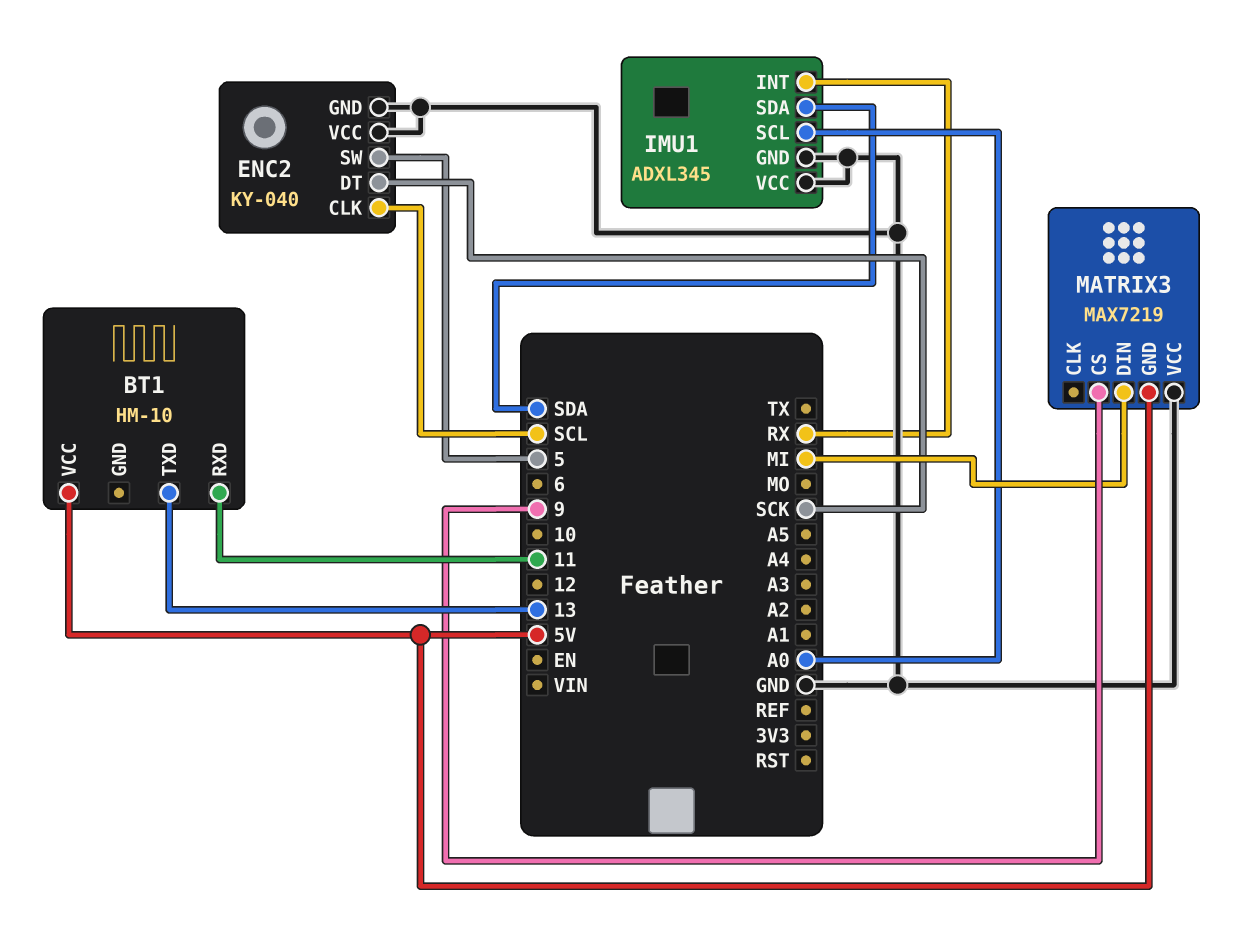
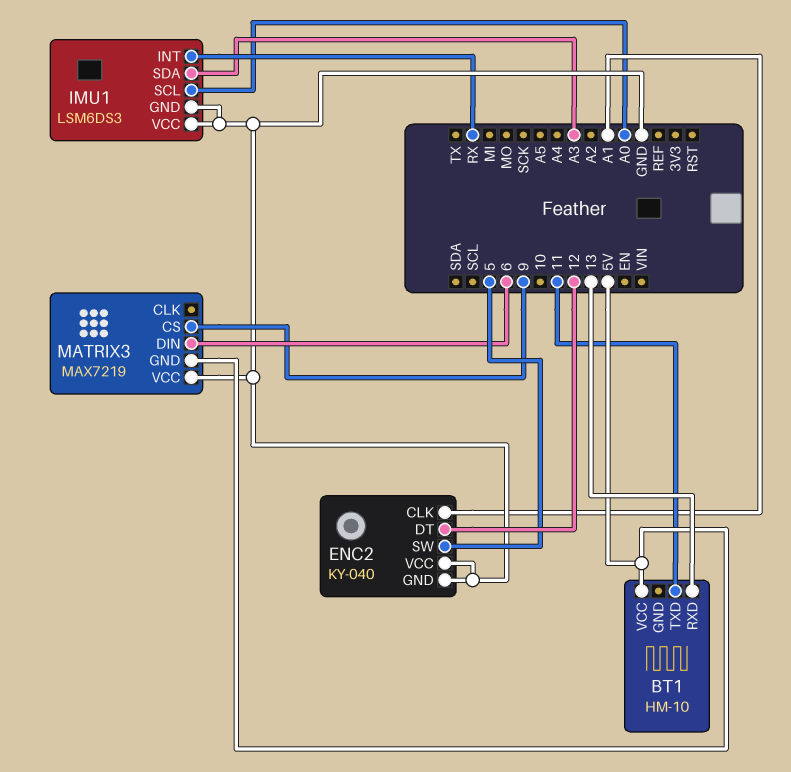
BT1 pin RXD: 11 -> 13
BT1 pin TXD: 13 -> 11
ENC2 pin CLK: SCL -> A1
ENC2 pin DT: SCK -> 12
IMU1: ADXL345 -> LSM6DS3
IMU1 pin SDA: SDA -> A3
MATRIX3 pin DIN: MI -> 6

